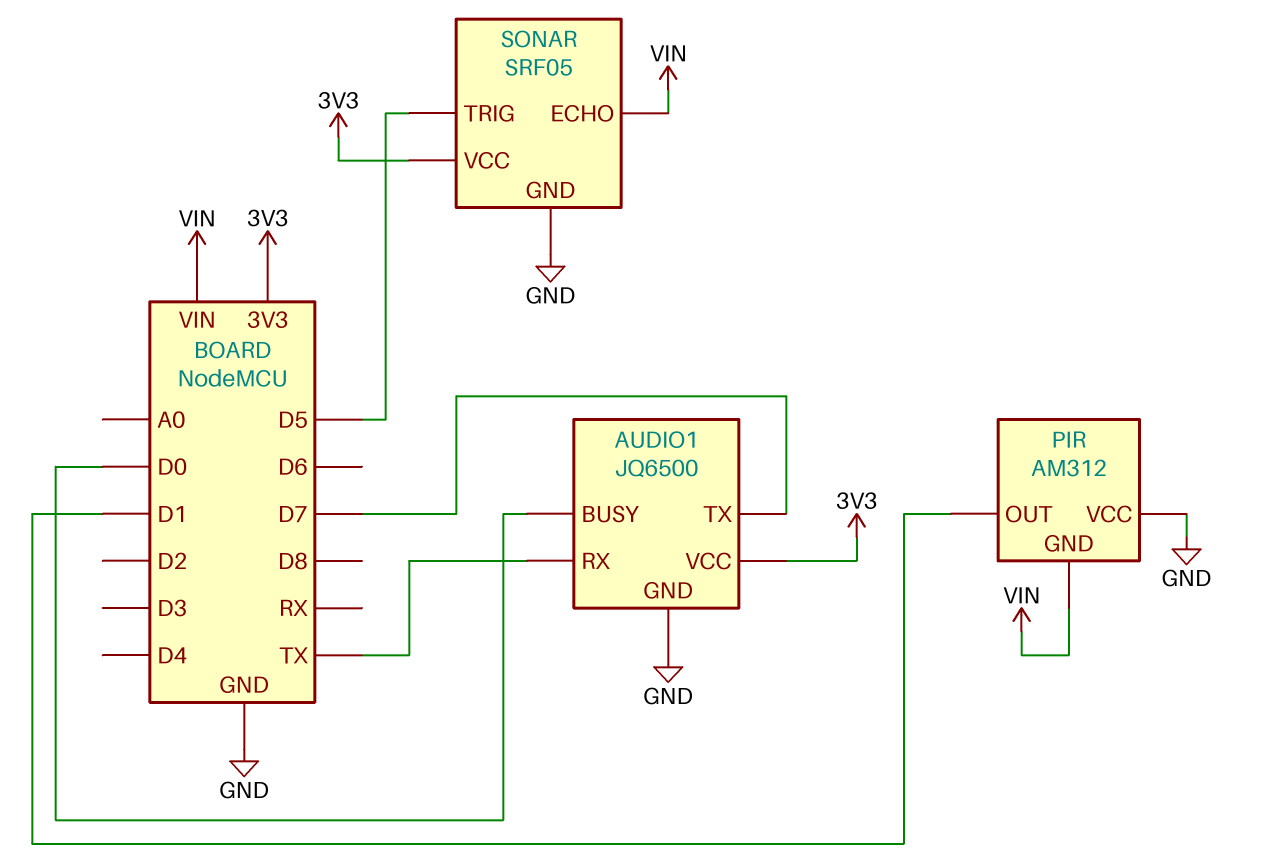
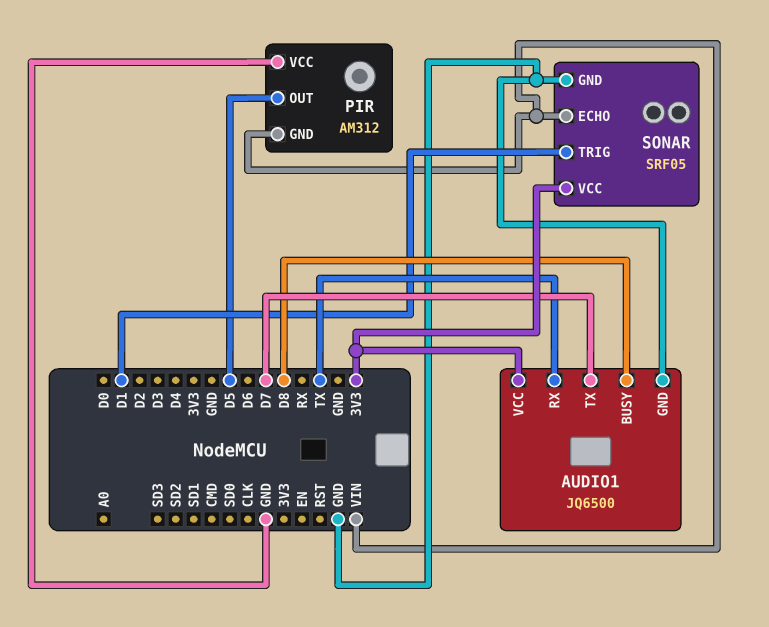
AUDIO1 pin BUSY: D0 -> D8
PIR pin OUT: D1 -> D5
SONAR pin TRIG: D5 -> D1

